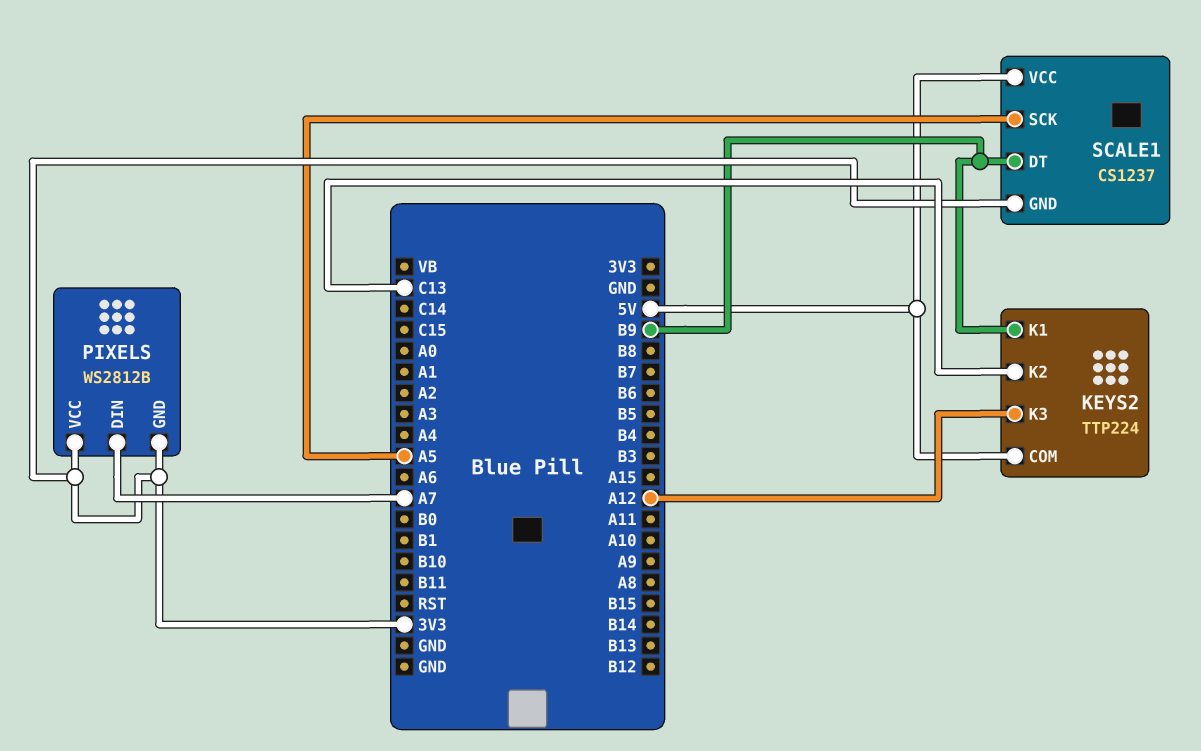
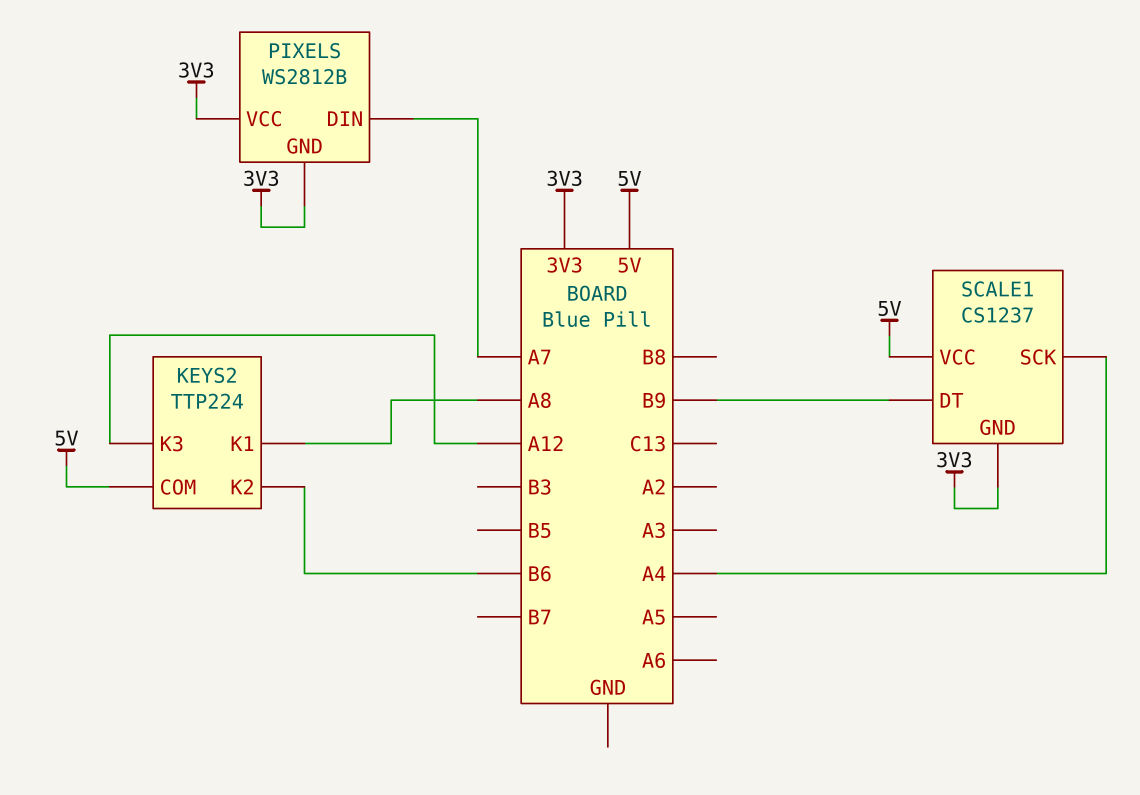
KEYS2 pin K1: B9 -> A8
KEYS2 pin K2: C13 -> B6
SCALE1 pin SCK: A5 -> A4

